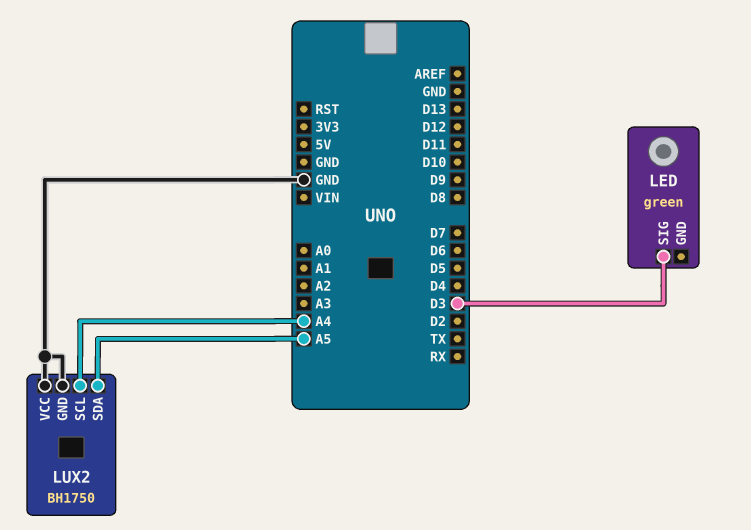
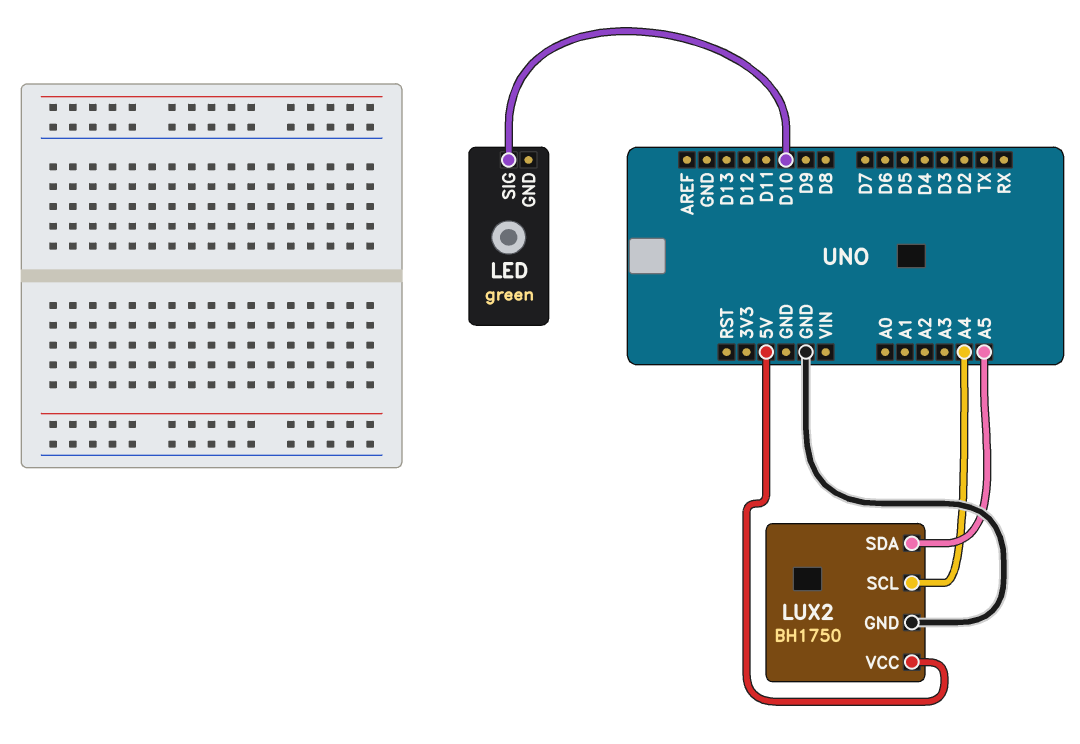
LED pin SIG: D3 -> D10
LUX2 pin VCC: GND -> 5V

